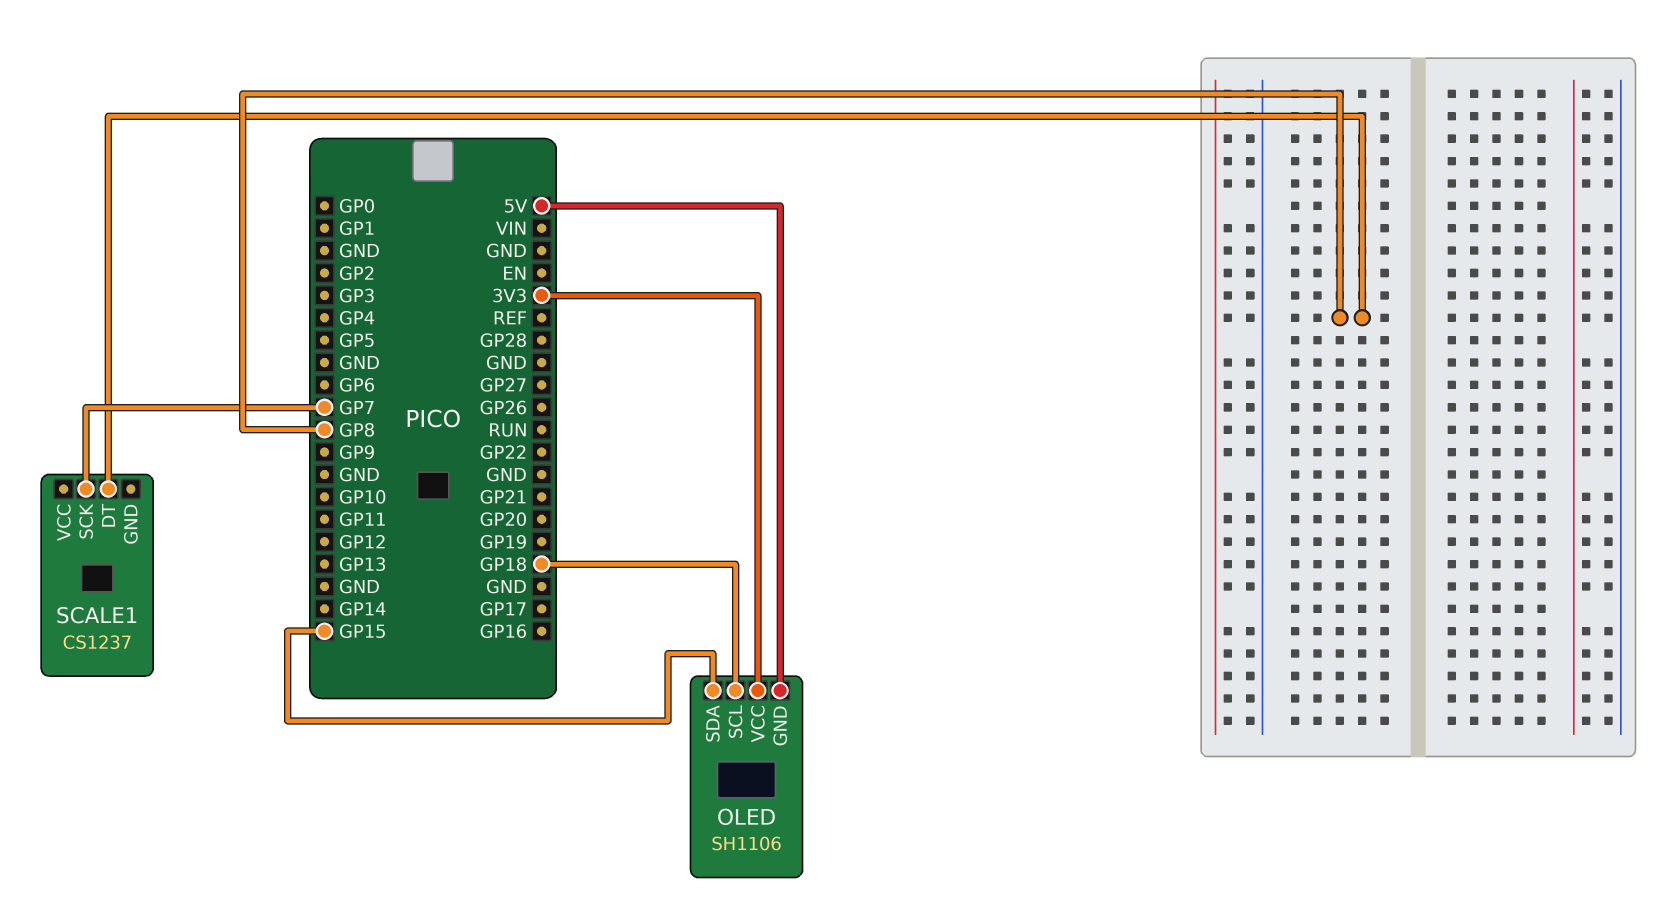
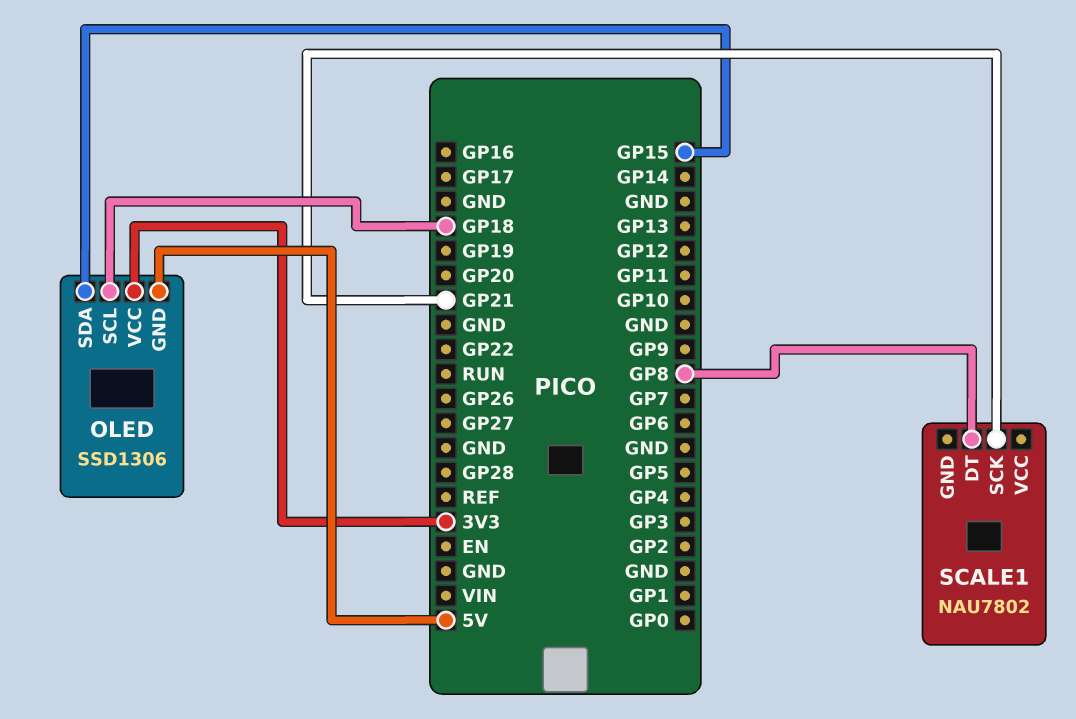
OLED: SH1106 -> SSD1306
SCALE1: CS1237 -> NAU7802
SCALE1 pin SCK: GP7 -> GP21

